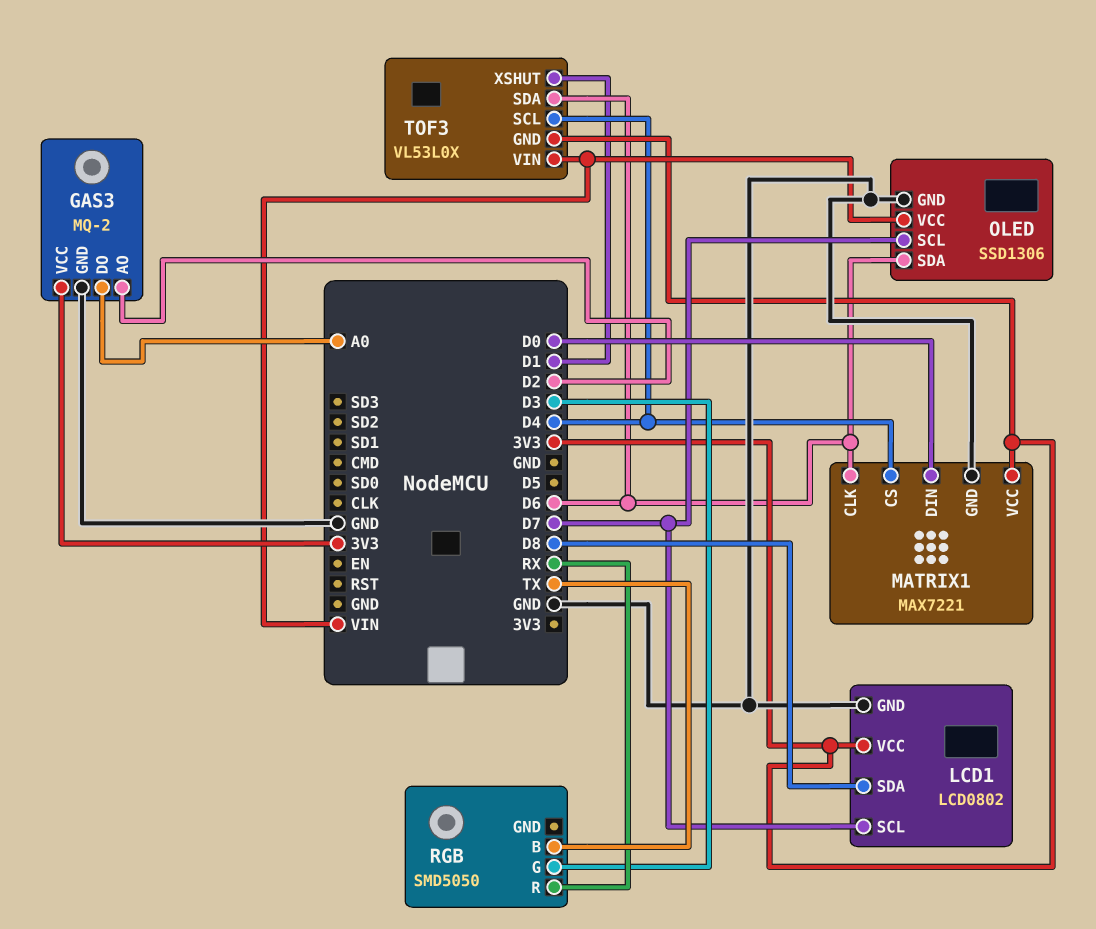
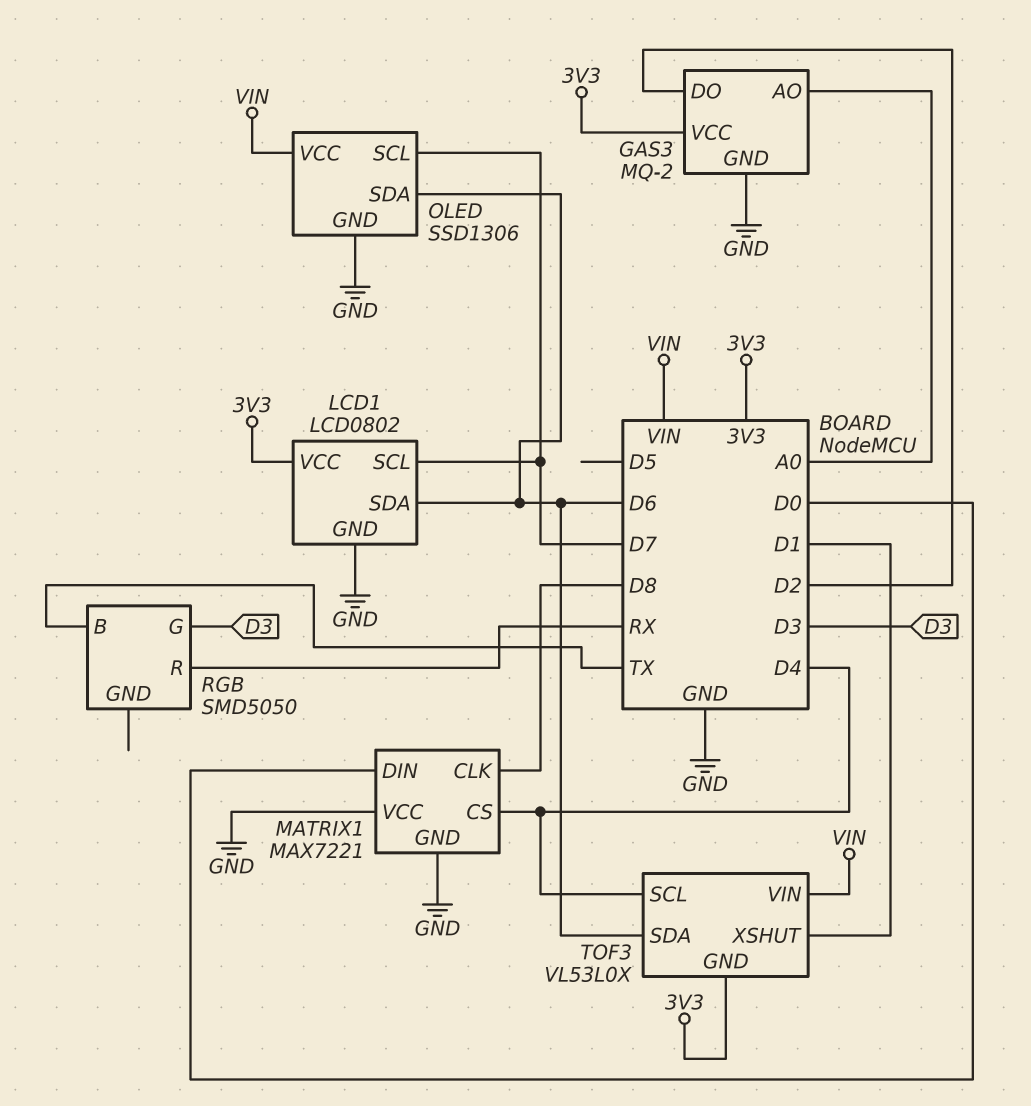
GAS3 pin AO: D2 -> A0
GAS3 pin DO: A0 -> D2
LCD1 pin SDA: D8 -> D6
MATRIX1 pin CLK: D6 -> D8
MATRIX1 pin VCC: 3V3 -> GND

